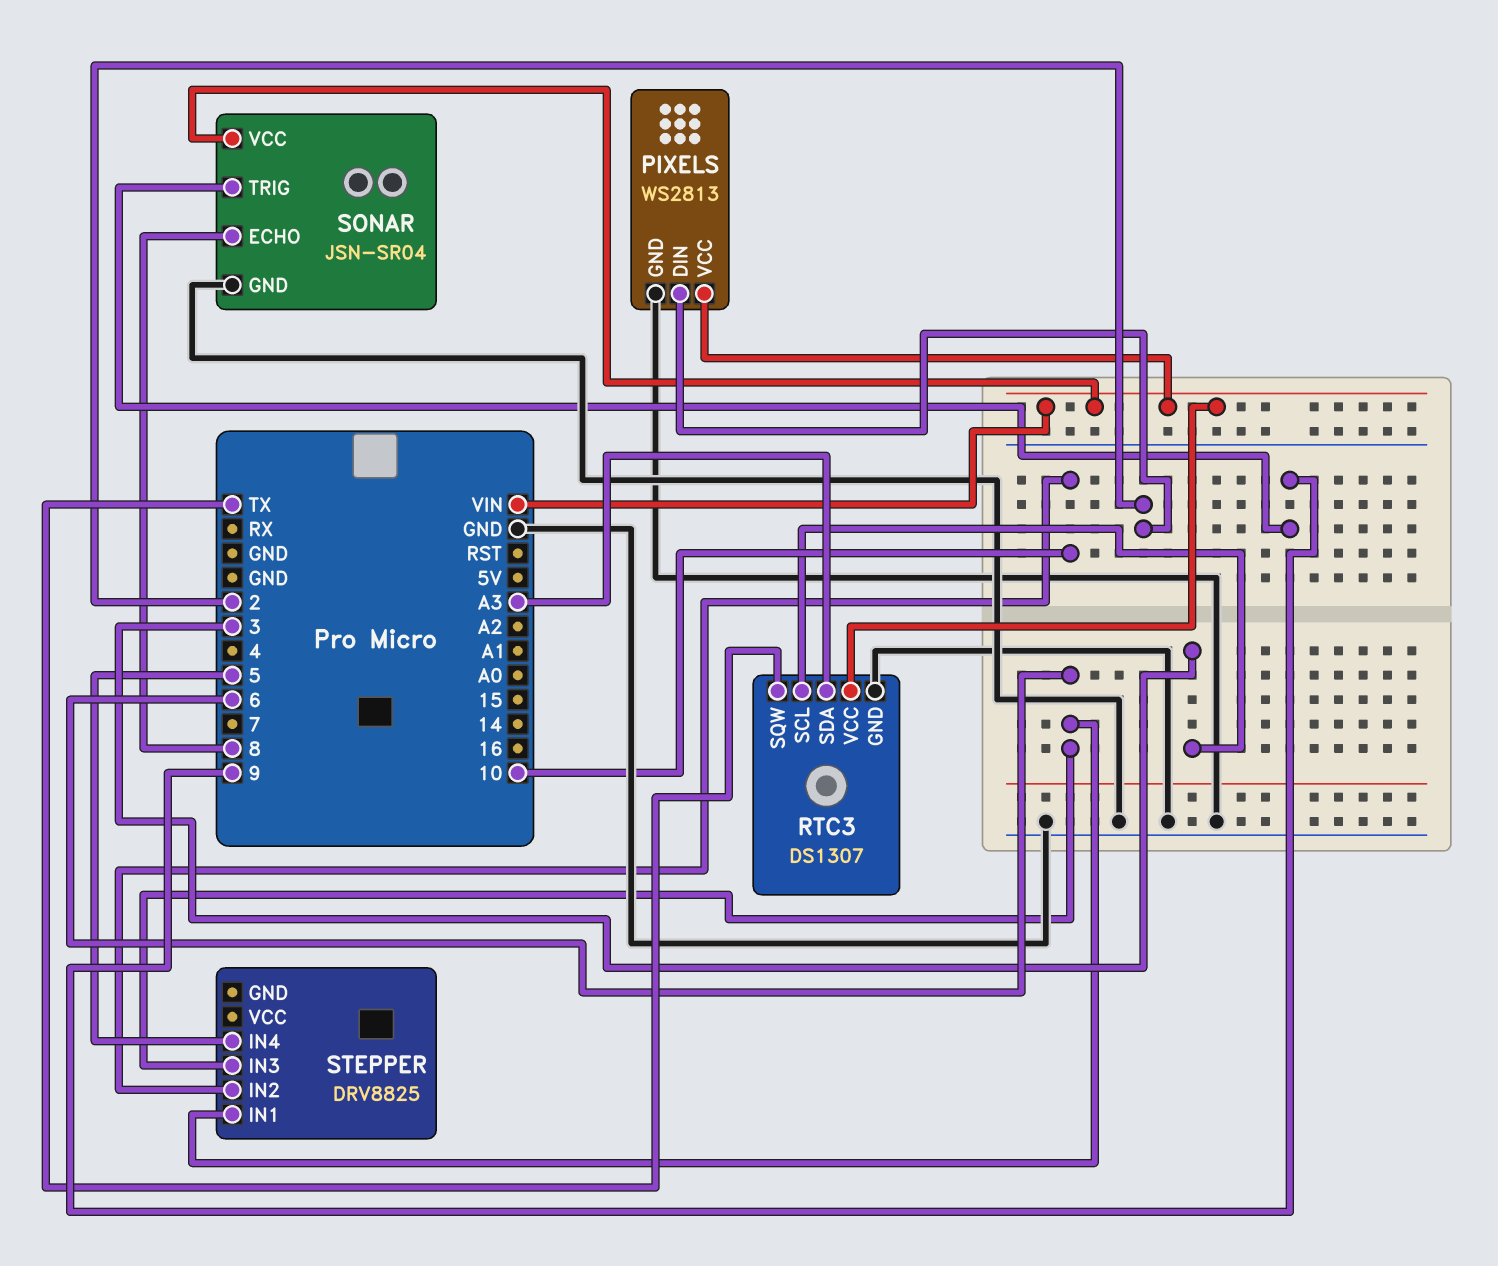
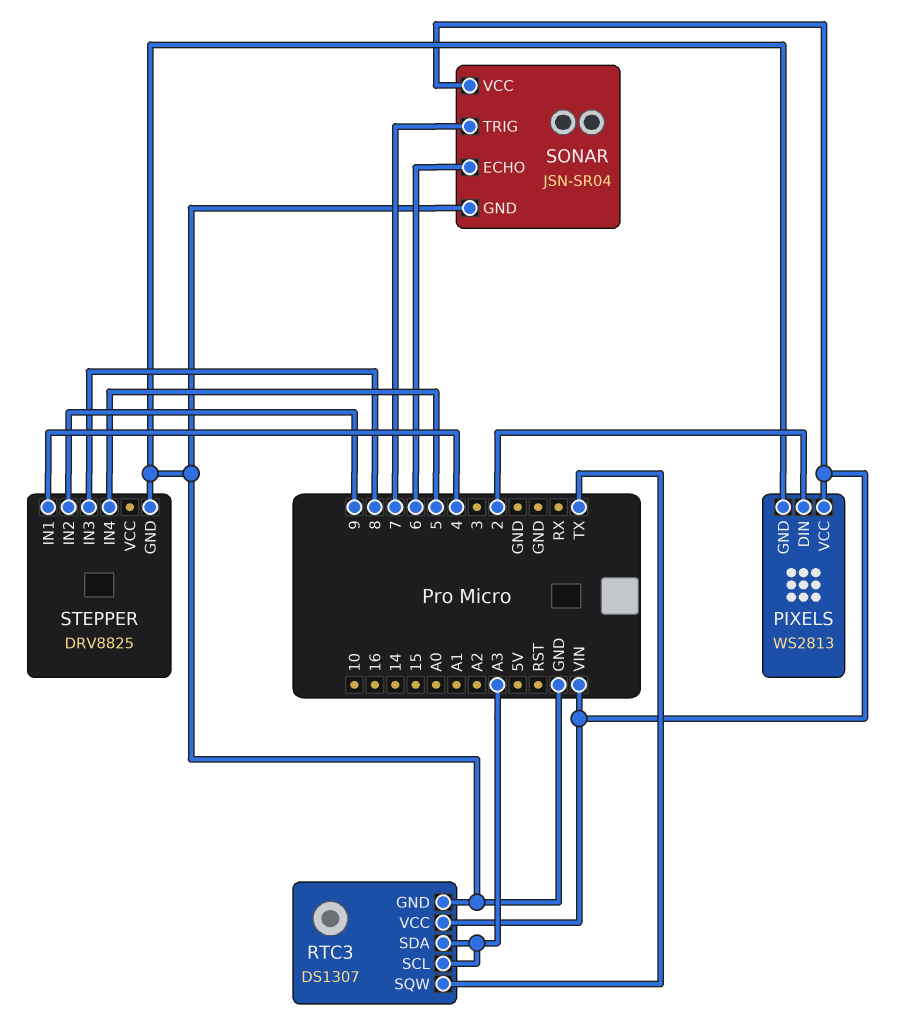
RTC3 pin SCL: 3 -> A3
SONAR pin ECHO: 8 -> 6
SONAR pin TRIG: 9 -> 7
STEPPER pin GND: none -> GND
STEPPER pin IN1: 6 -> 4
STEPPER pin IN2: 10 -> 9
STEPPER pin IN3: 6 -> 8

